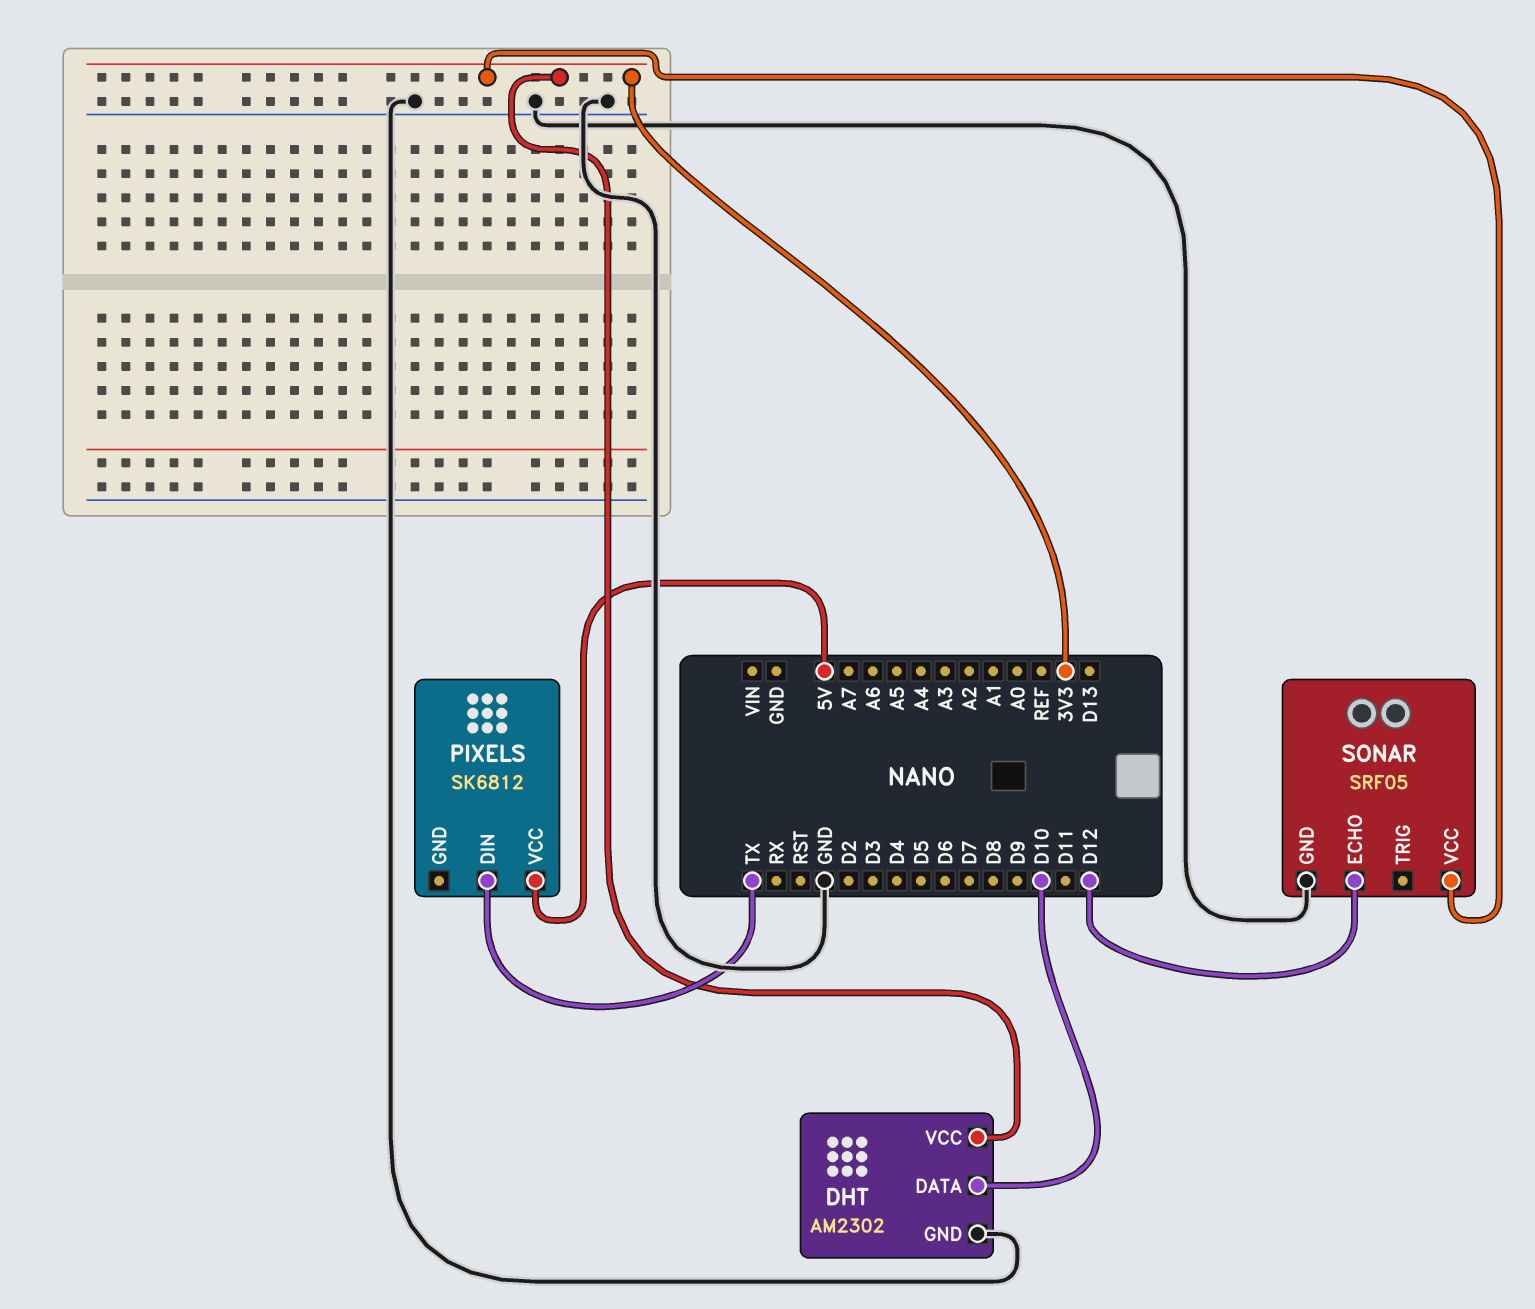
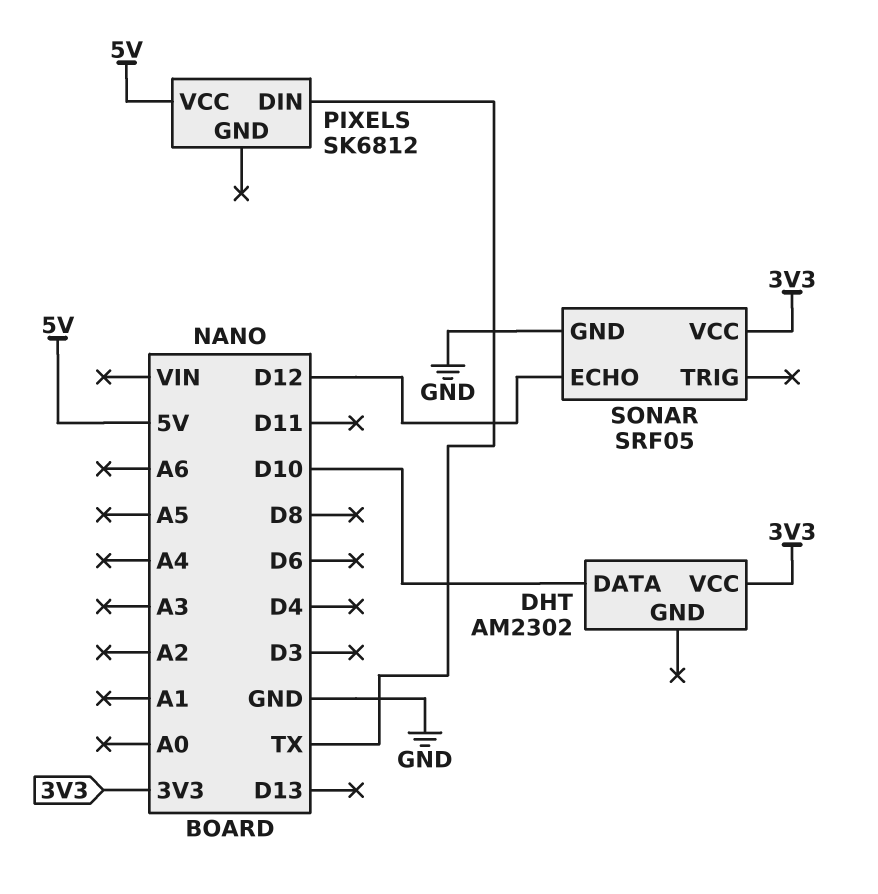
DHT pin GND: GND -> none

